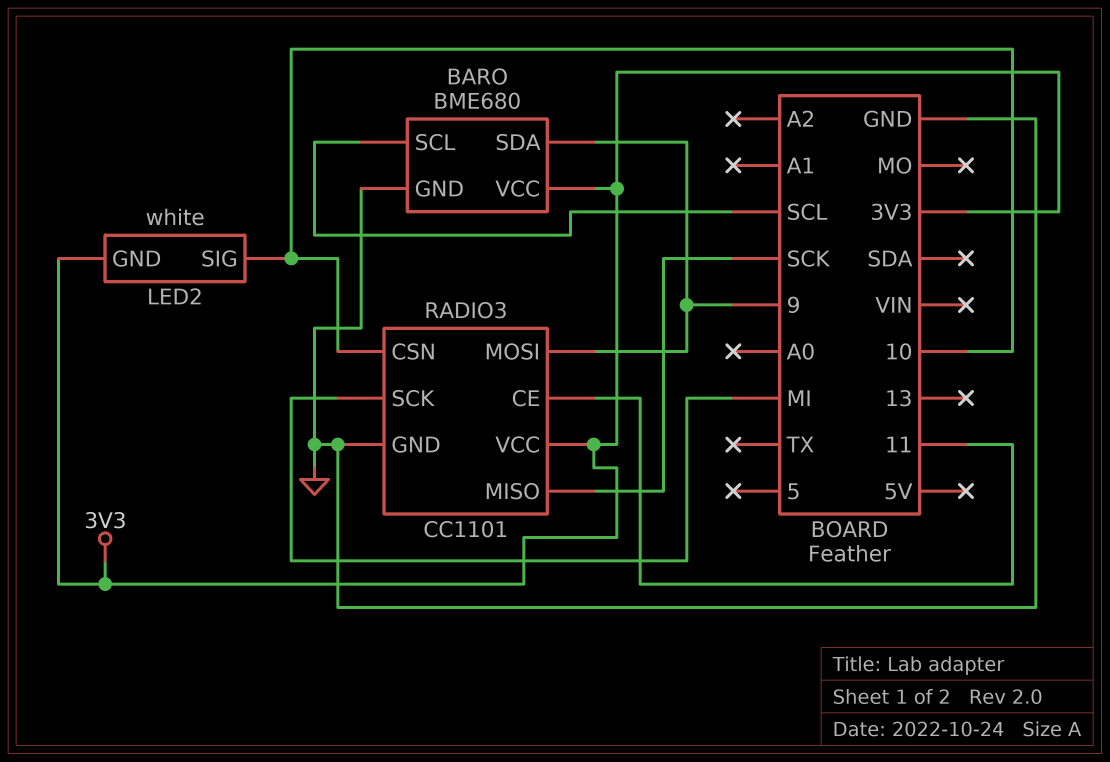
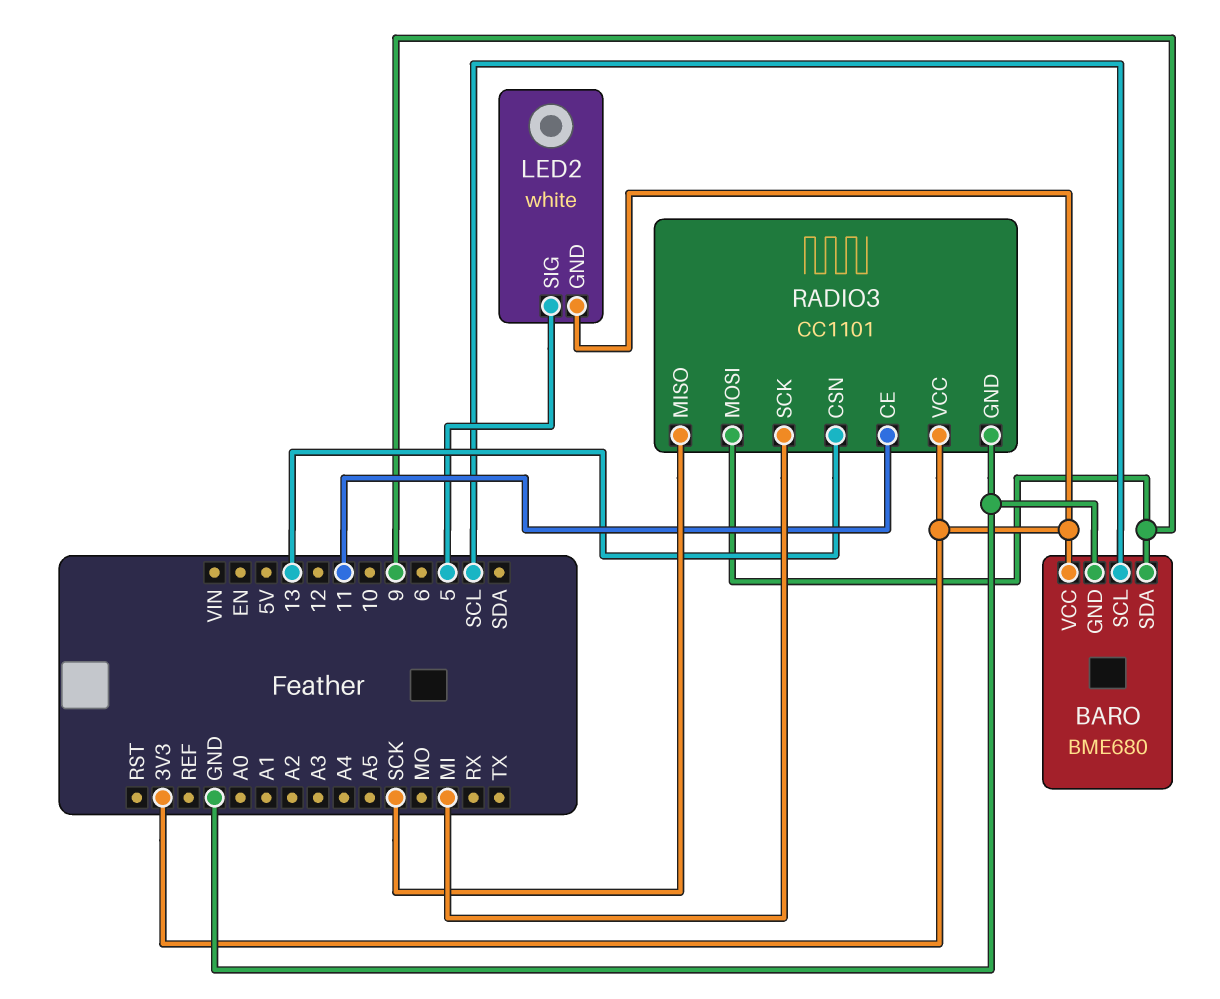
LED2 pin SIG: 10 -> 5
RADIO3 pin CSN: 10 -> 13

